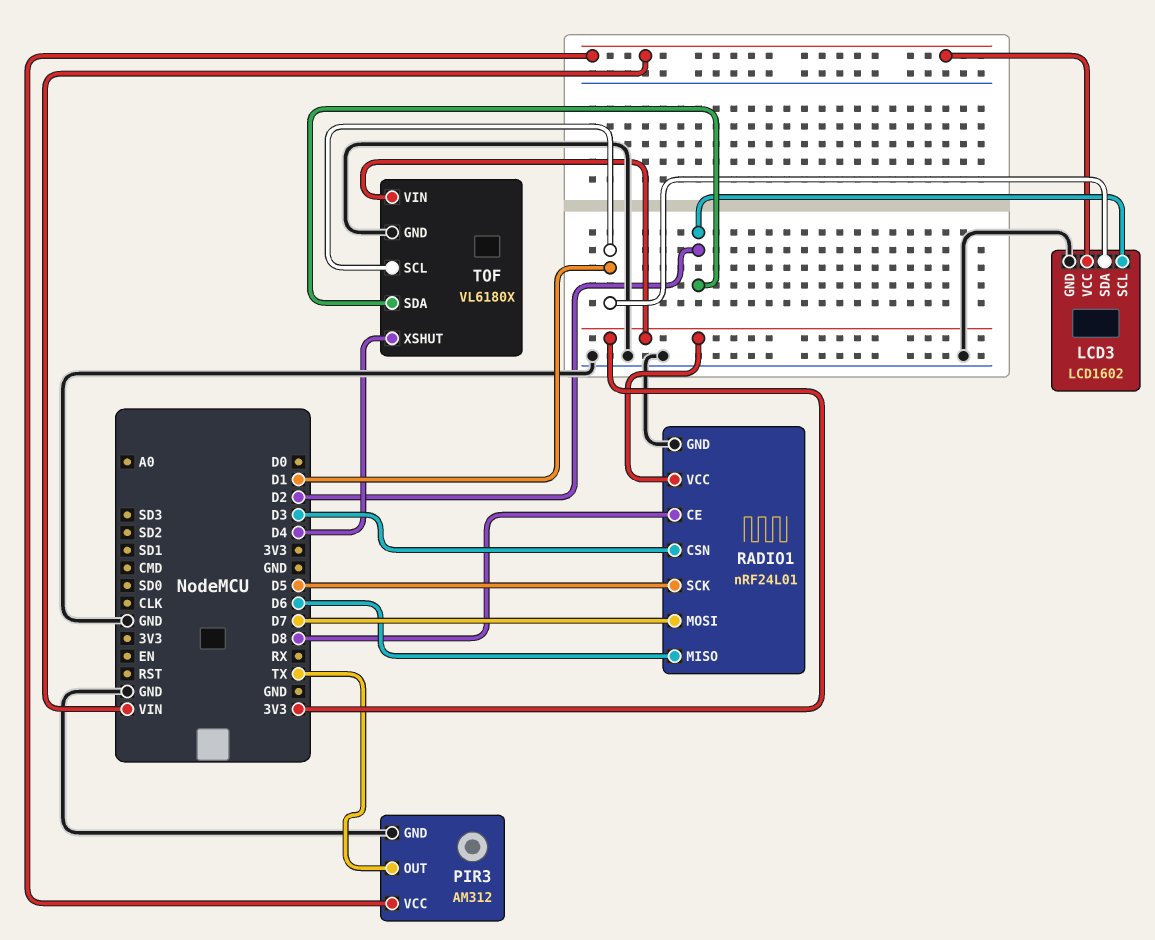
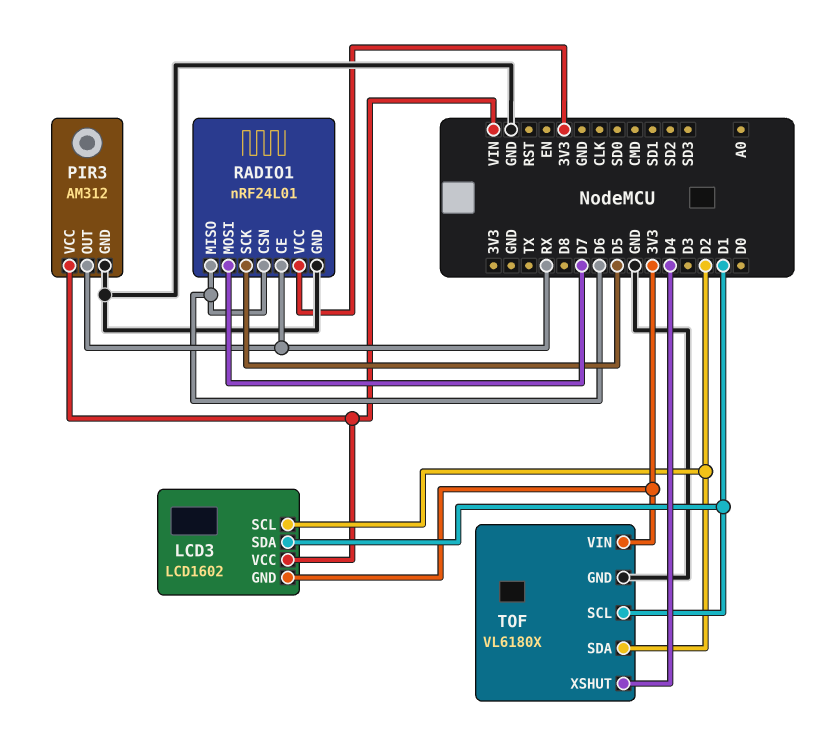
LCD3 pin GND: GND -> 3V3
PIR3 pin OUT: TX -> RX
RADIO1 pin CE: D8 -> RX
RADIO1 pin CSN: D3 -> D6

